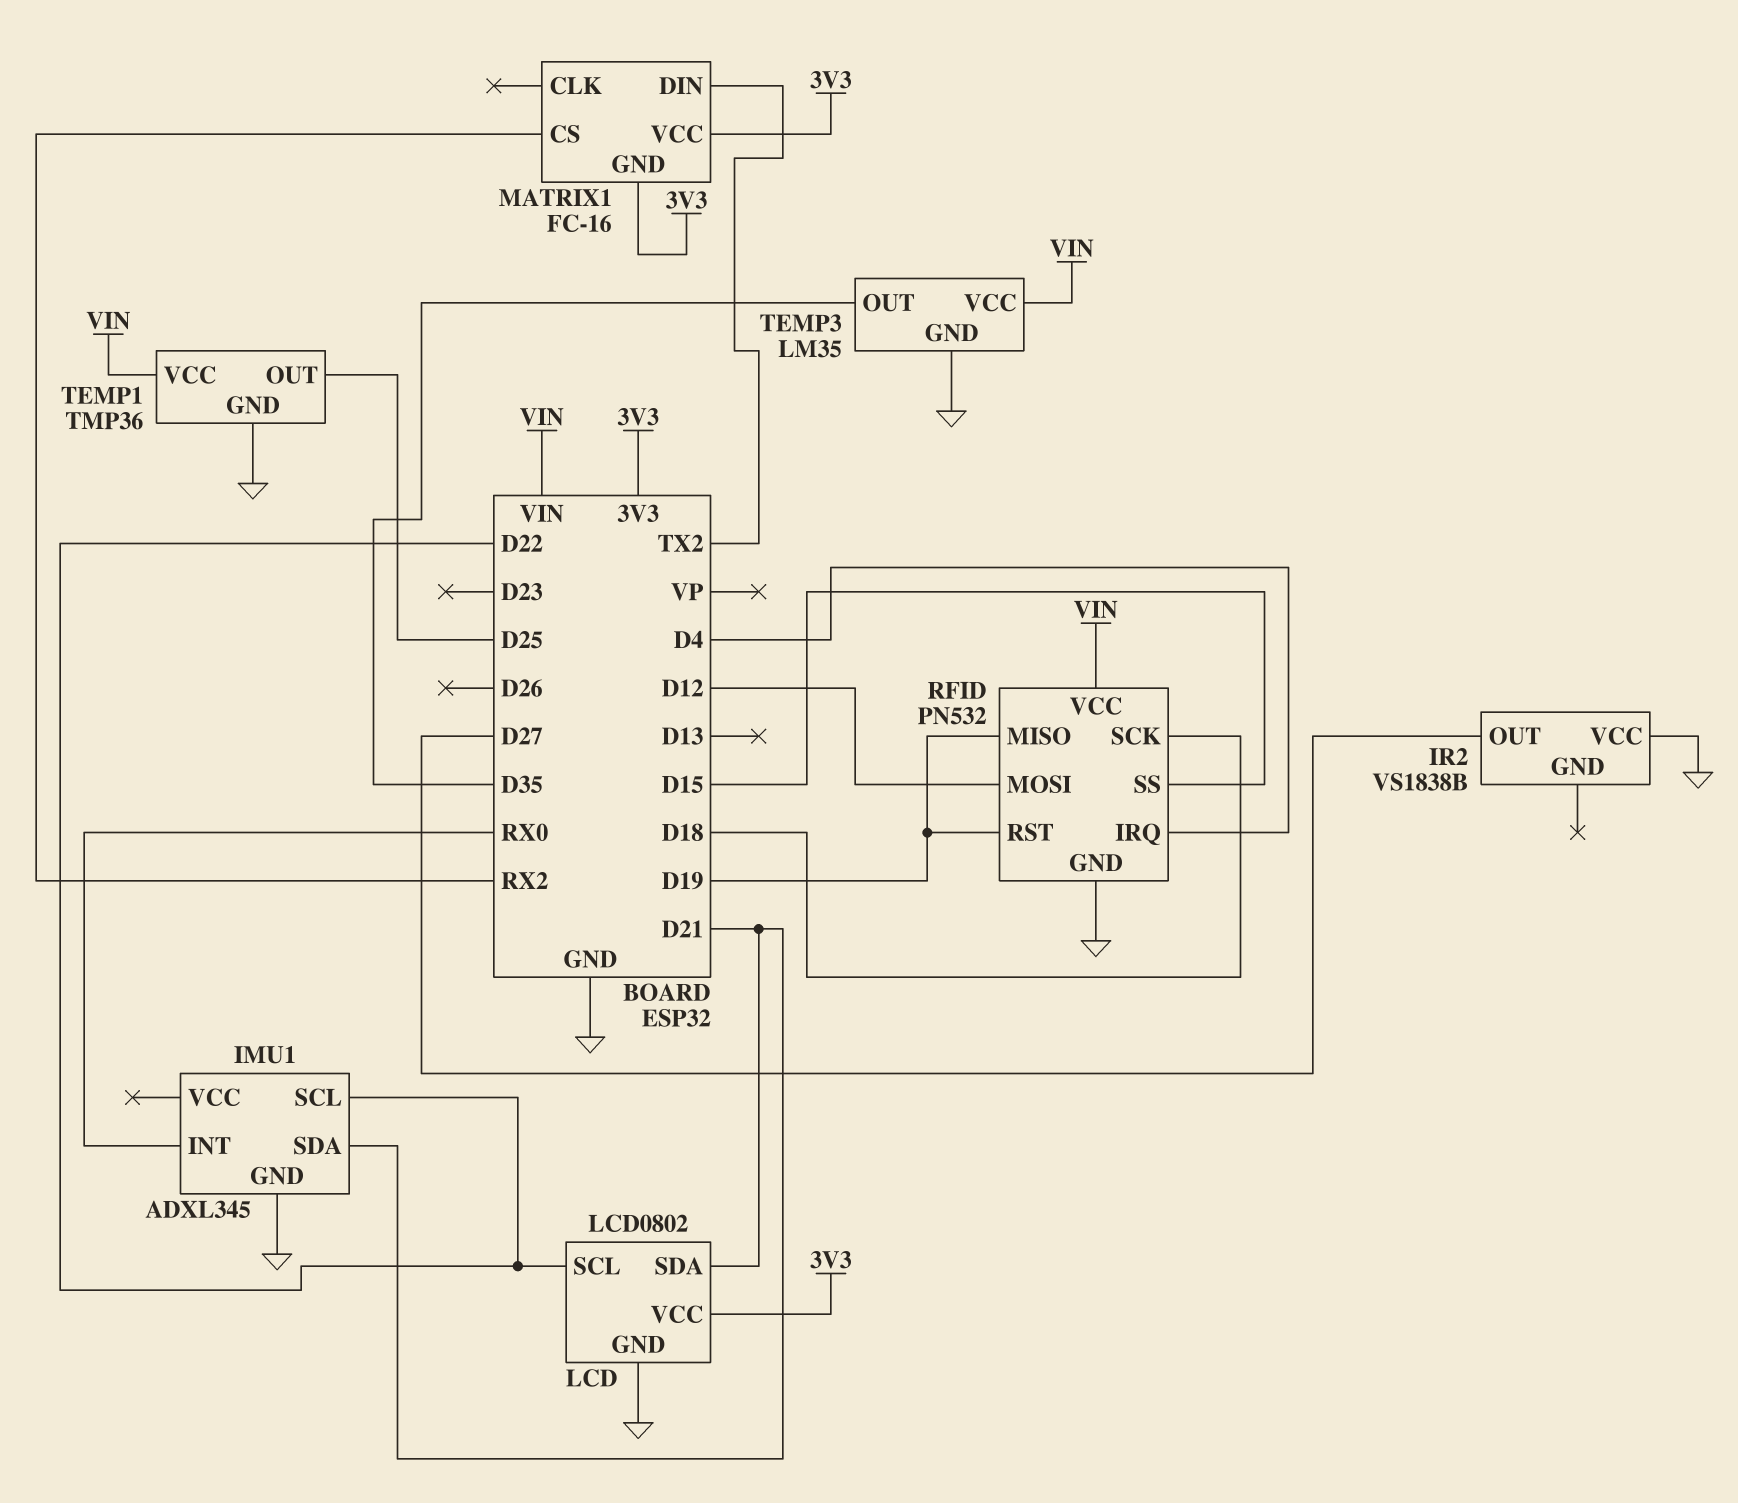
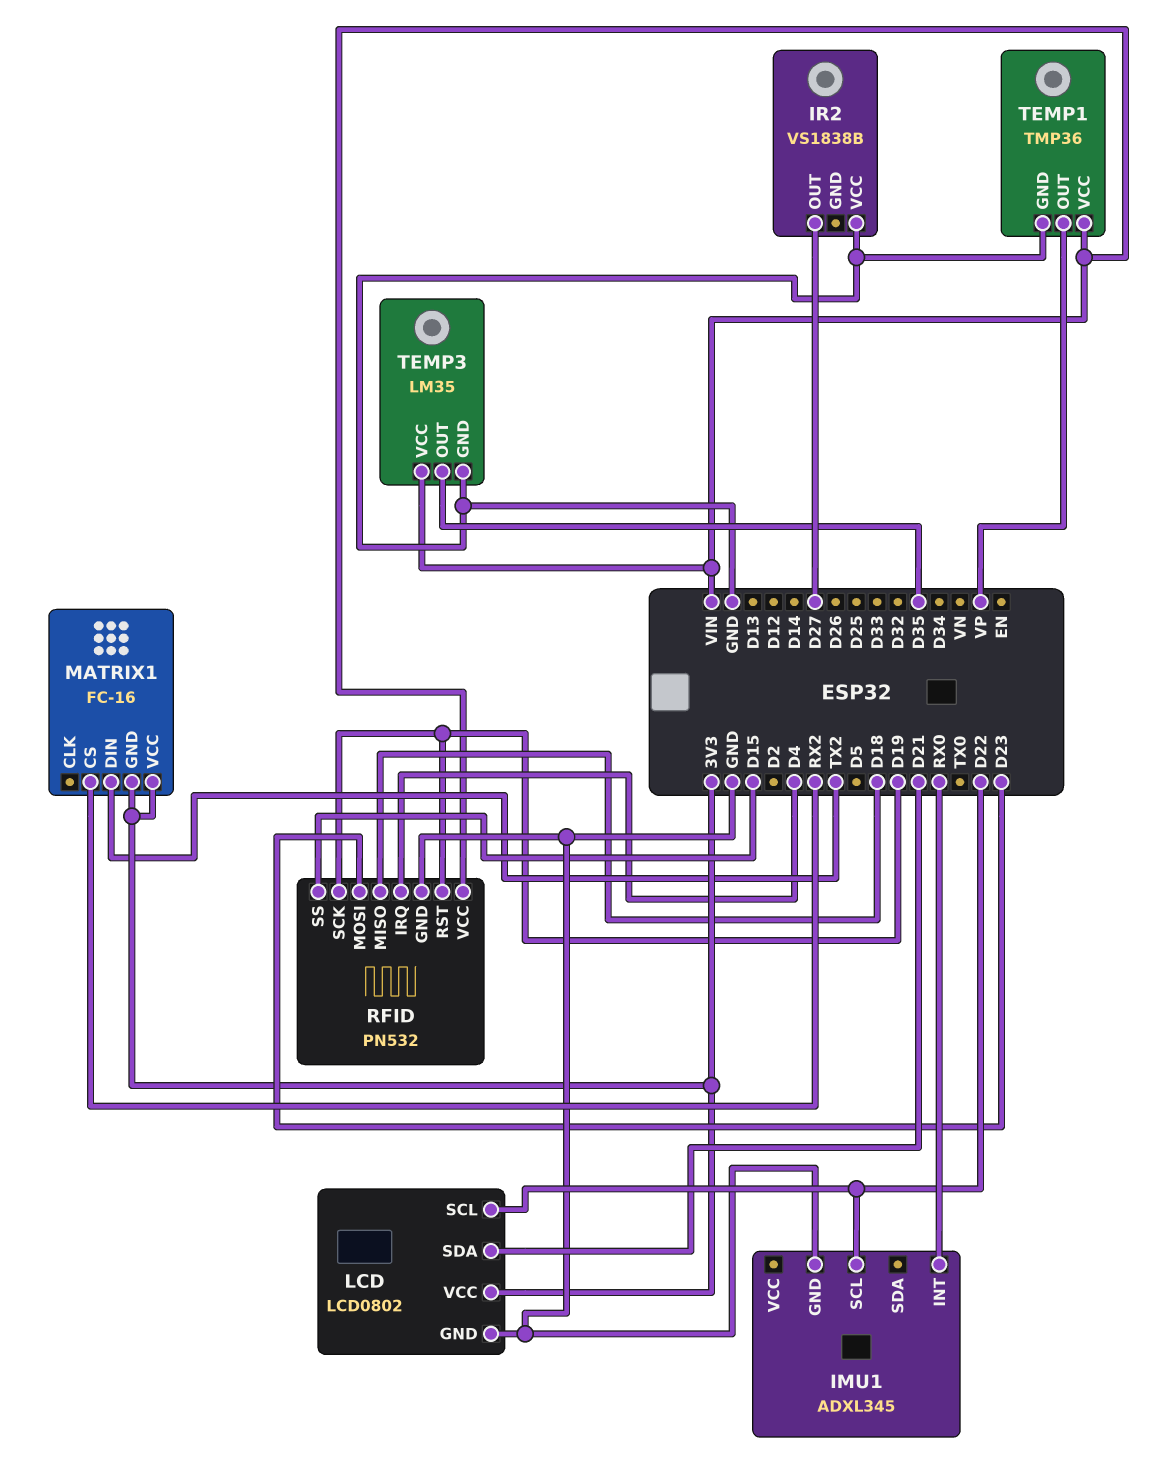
IMU1 pin SDA: D21 -> none
RFID pin MISO: D19 -> D18
RFID pin MOSI: D12 -> D23
RFID pin SCK: D18 -> D19
TEMP1 pin OUT: D25 -> VP

